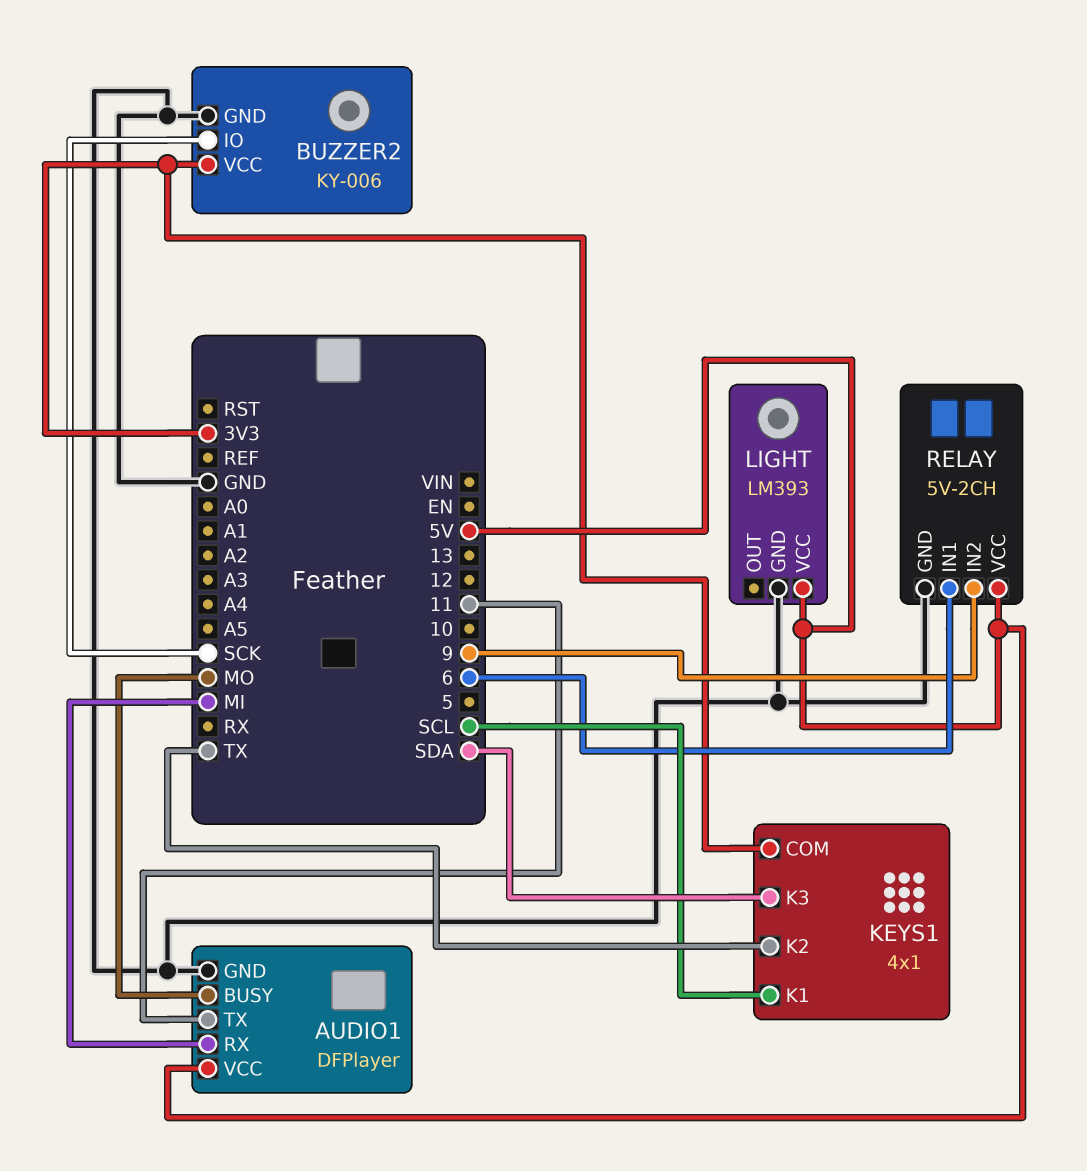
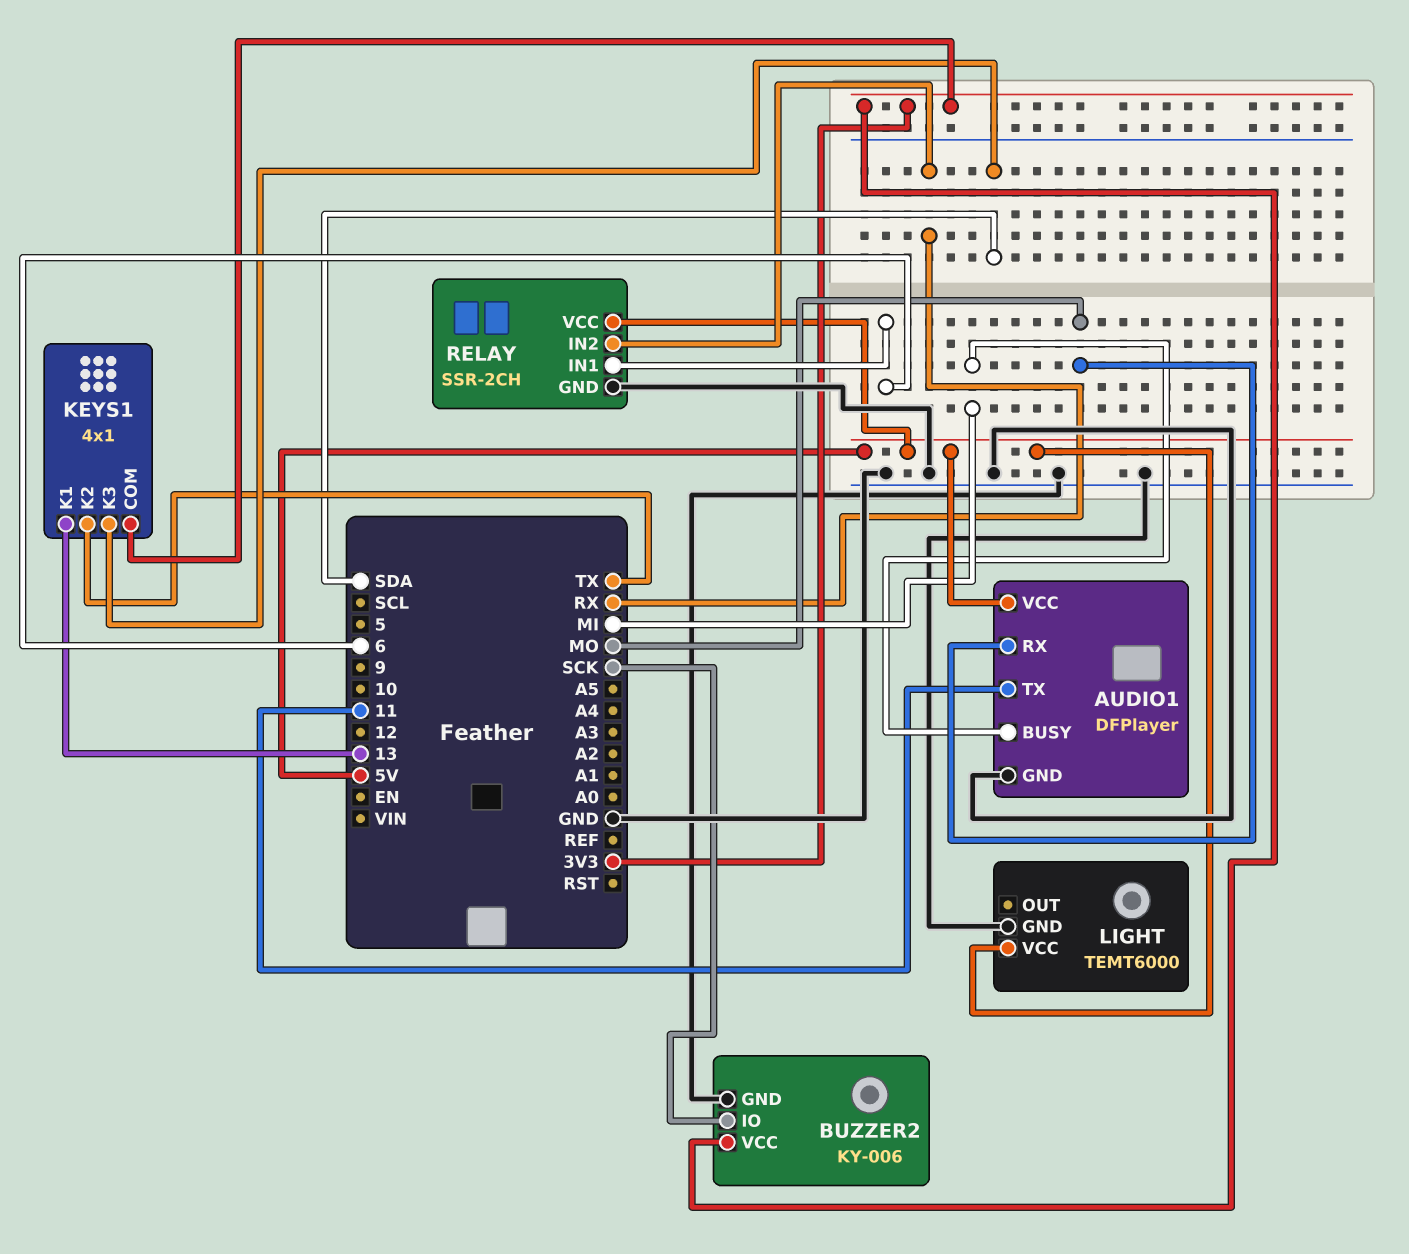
AUDIO1 pin BUSY: MO -> MI
AUDIO1 pin RX: MI -> MO
KEYS1 pin K1: SCL -> 13
LIGHT: LM393 -> TEMT6000
RELAY: 5V-2CH -> SSR-2CH
RELAY pin IN2: 9 -> RX

